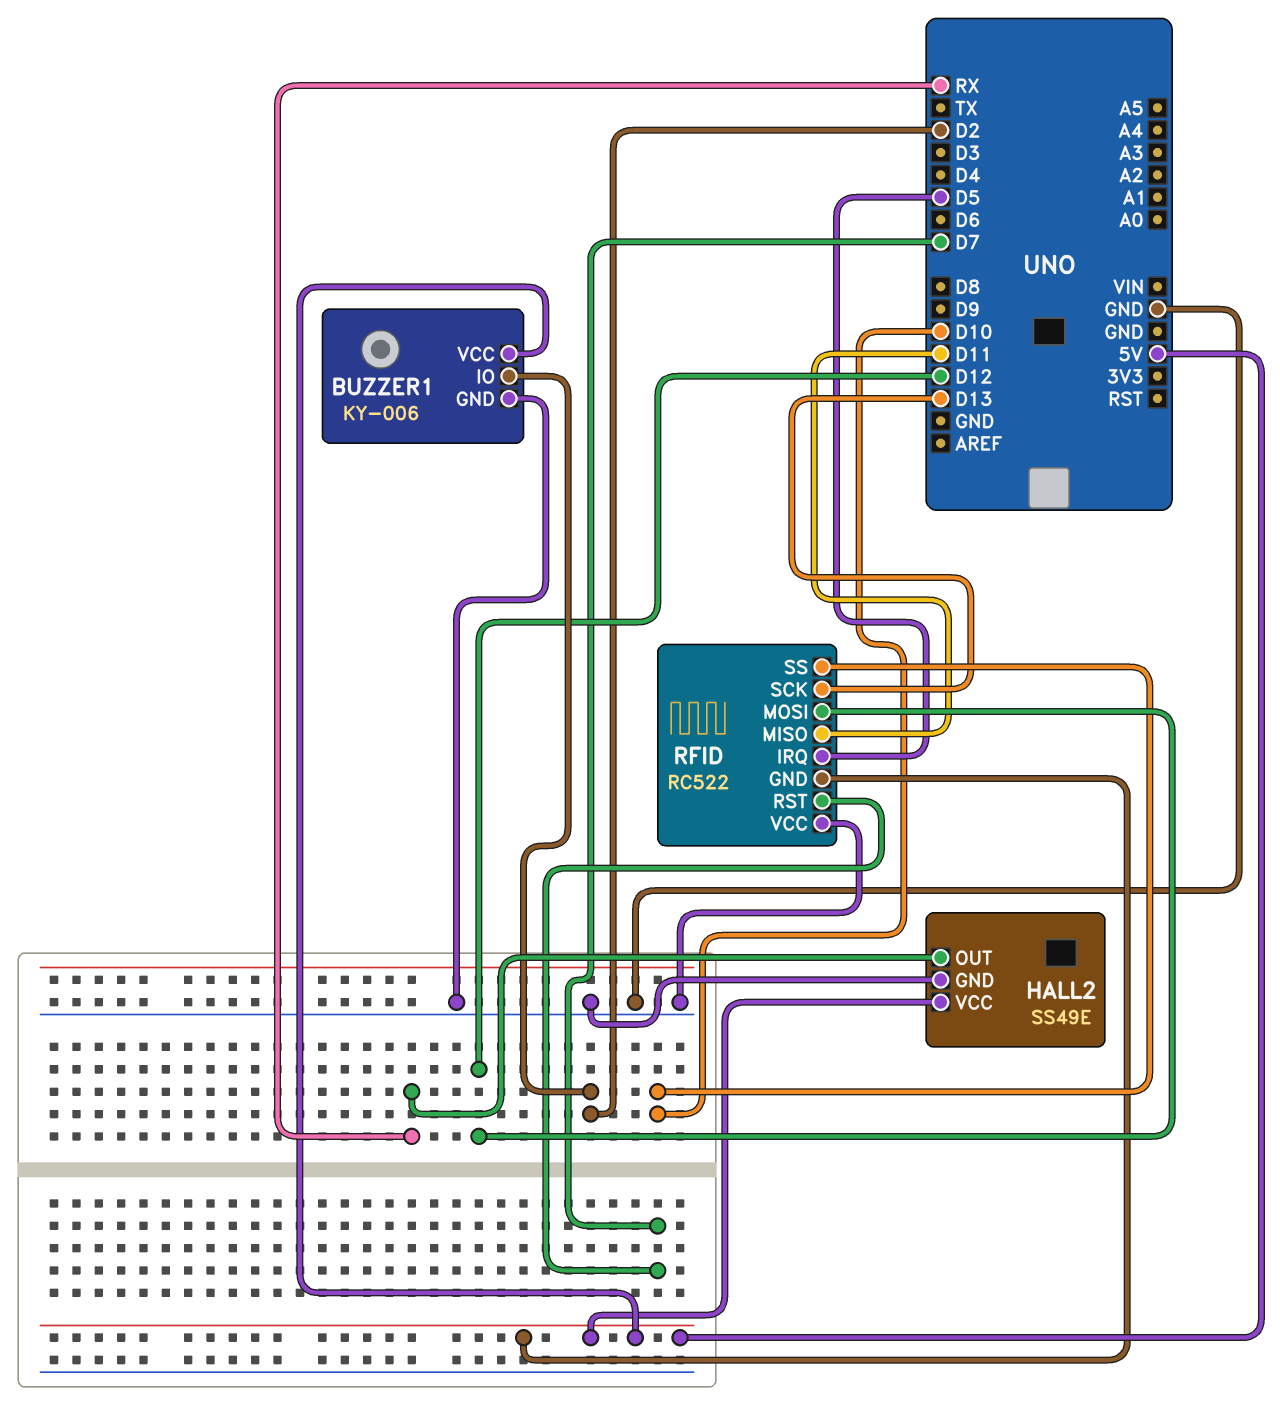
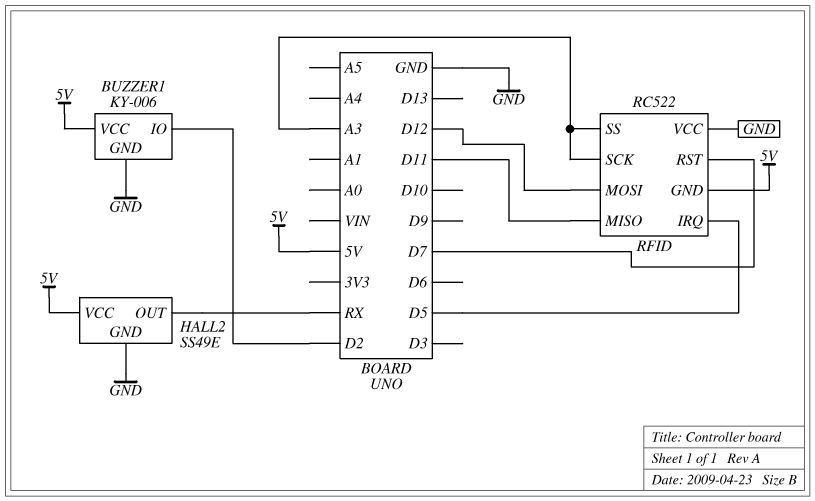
RFID pin SCK: D13 -> A3
RFID pin SS: D10 -> A3

